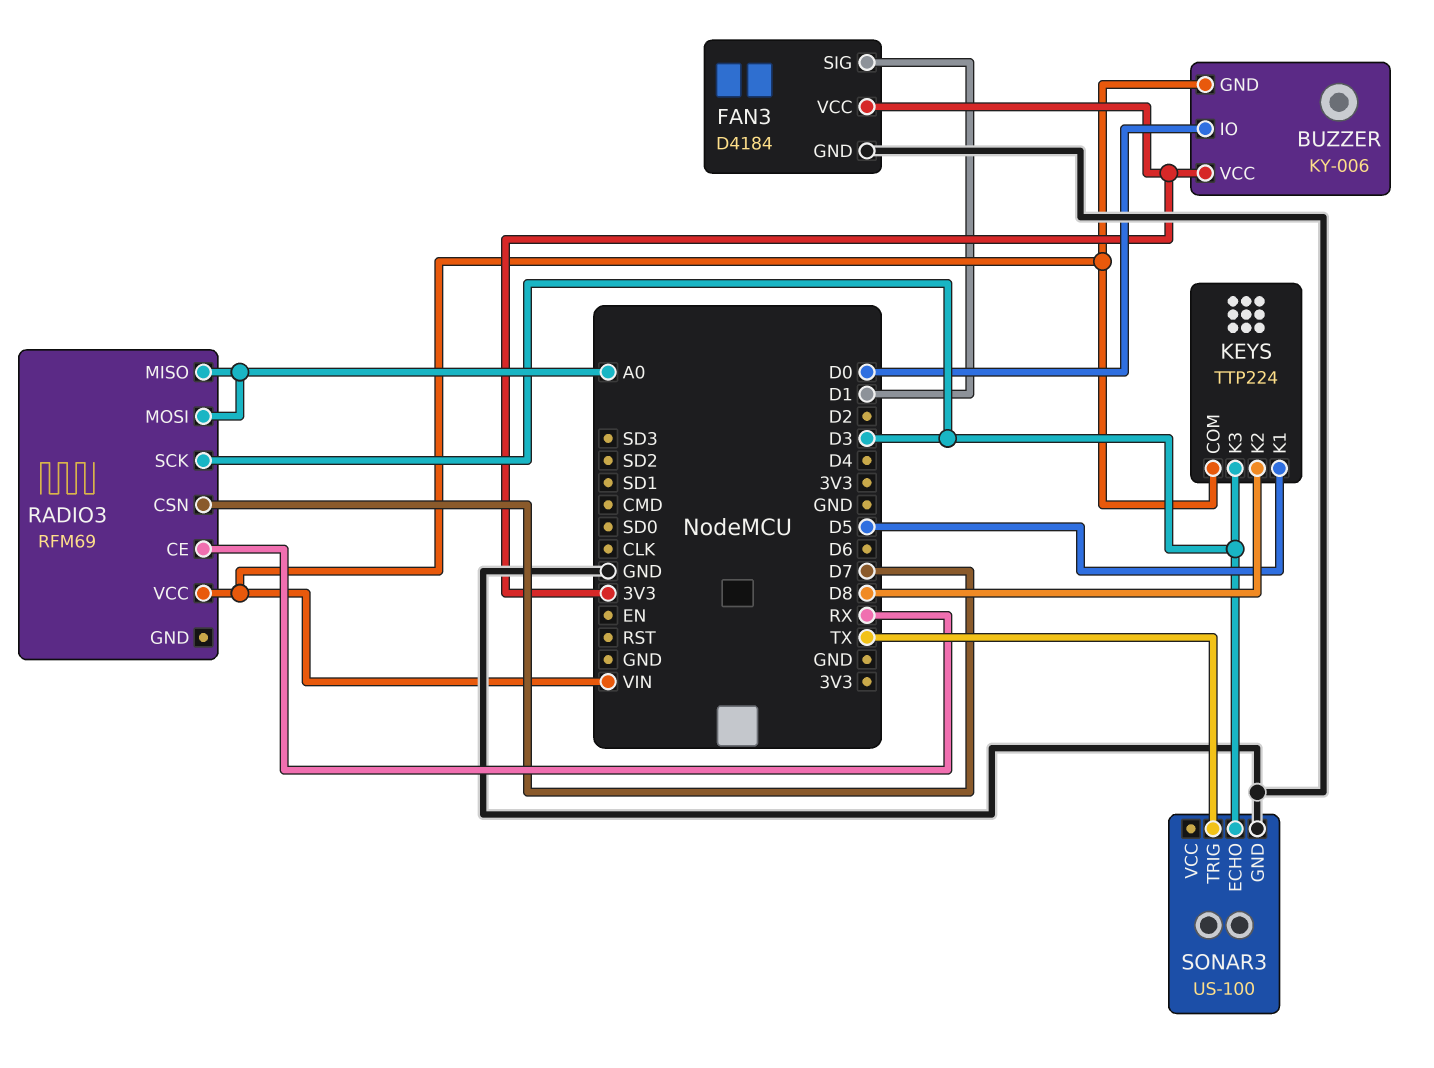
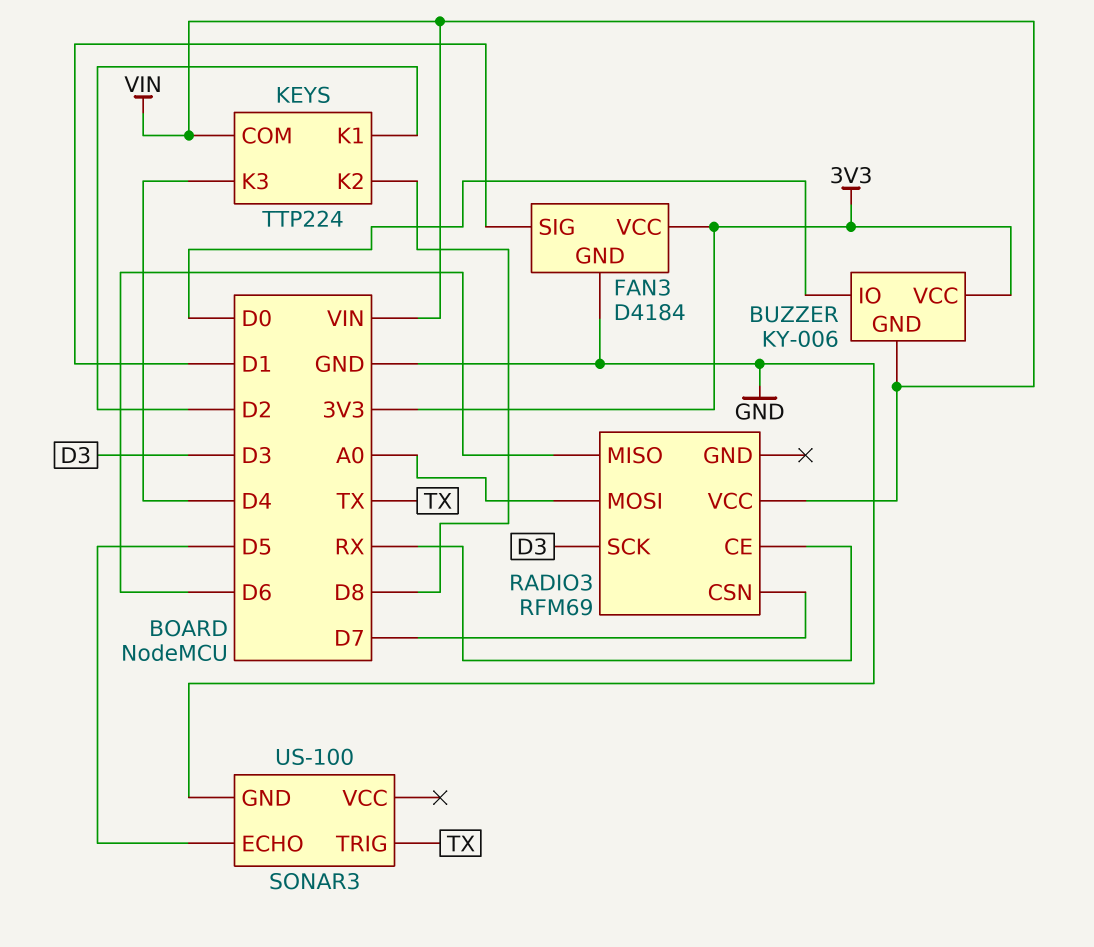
KEYS pin K1: D5 -> D2
KEYS pin K3: D3 -> D4
RADIO3 pin MISO: A0 -> D6
SONAR3 pin ECHO: D3 -> D5

